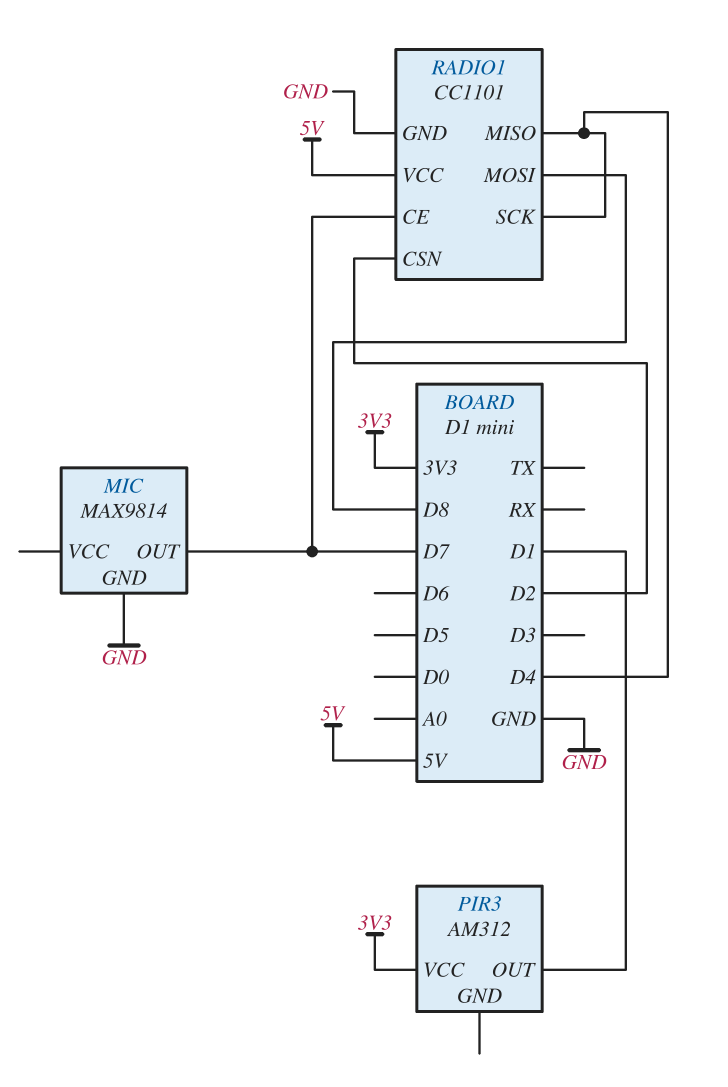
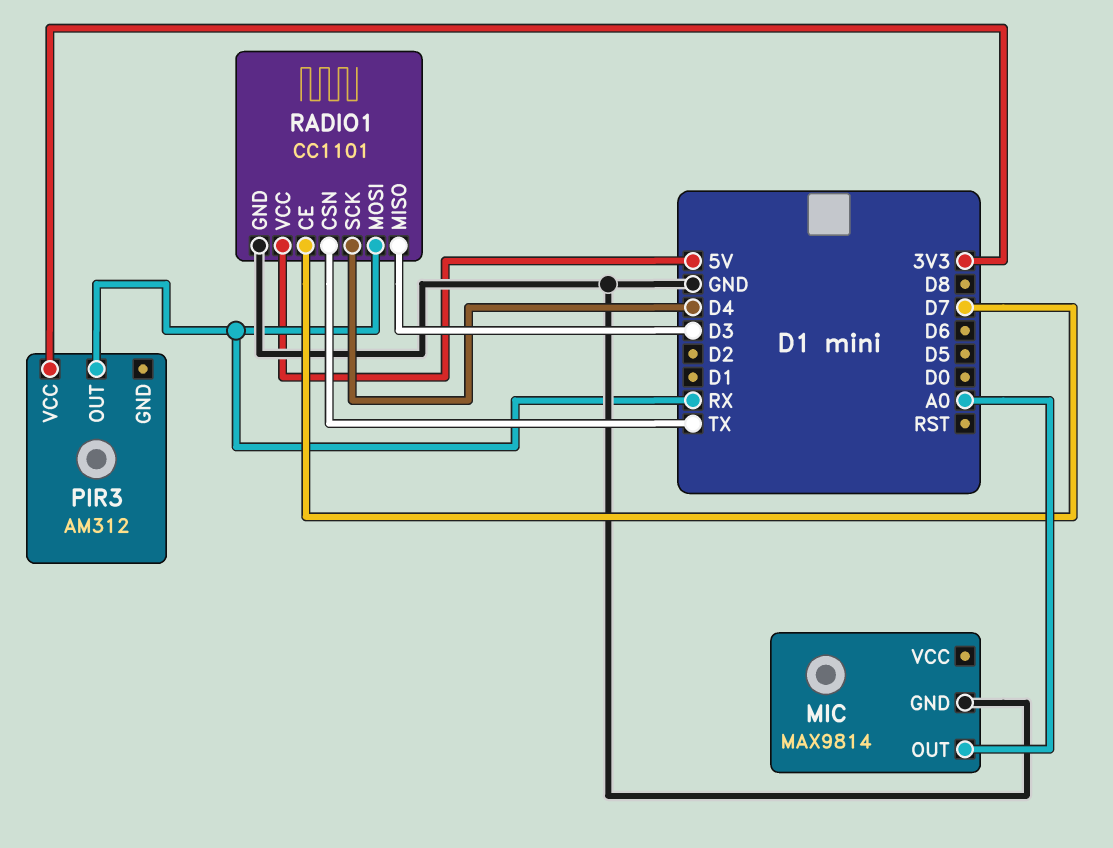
MIC pin OUT: D7 -> A0
PIR3 pin OUT: D1 -> RX
RADIO1 pin CSN: D2 -> TX
RADIO1 pin MISO: D4 -> D3
RADIO1 pin MOSI: D8 -> RX

